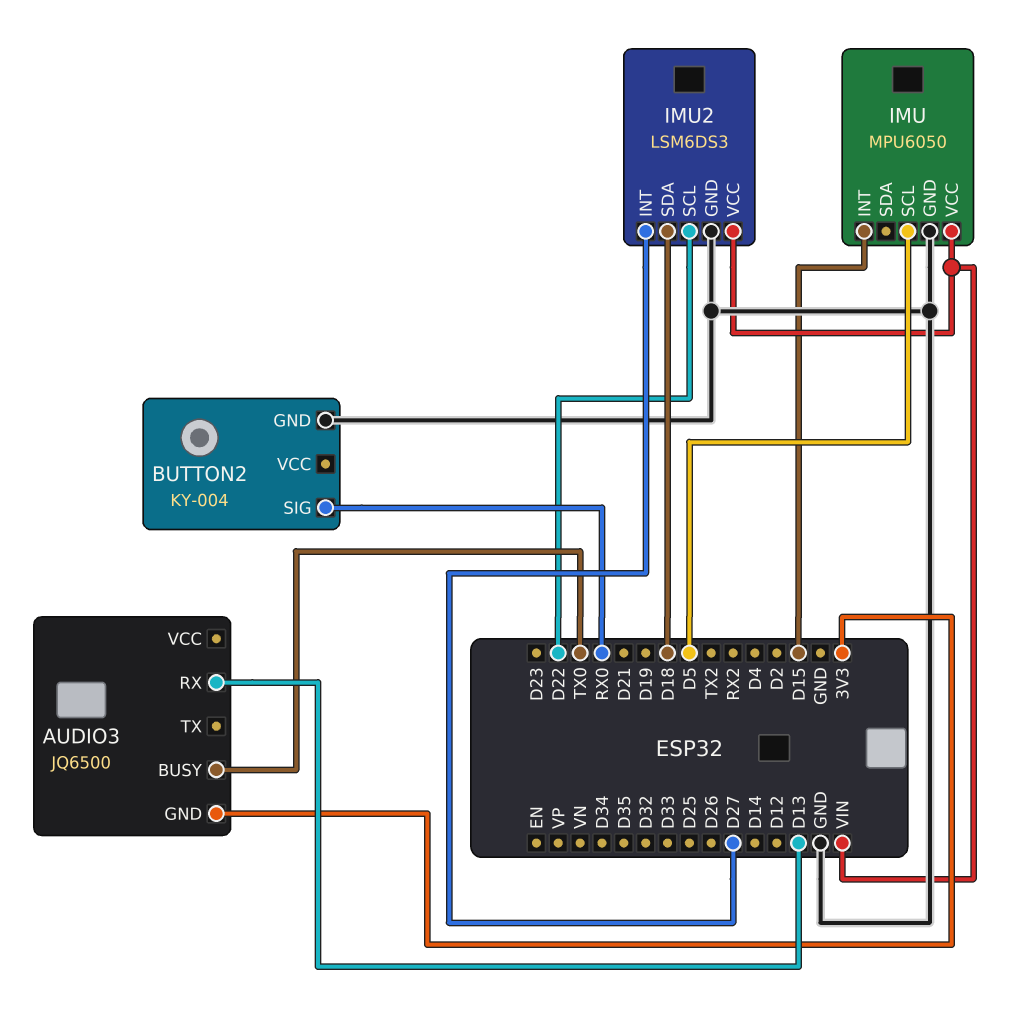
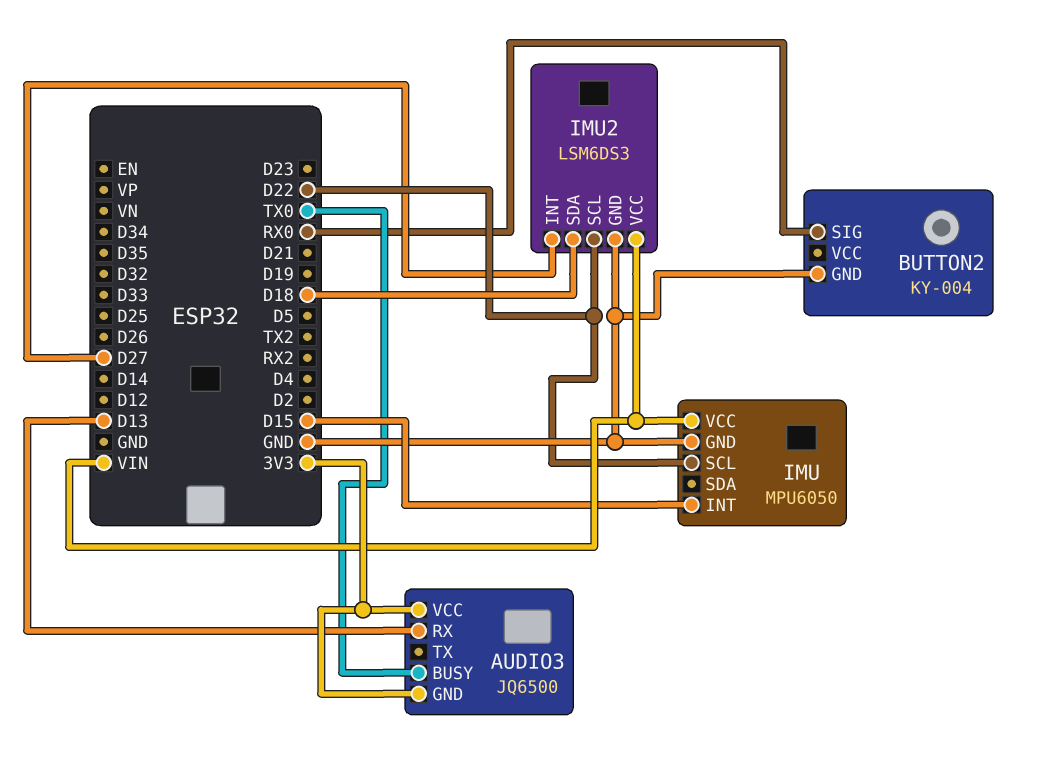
AUDIO3 pin VCC: none -> 3V3
IMU pin SCL: D5 -> D22

